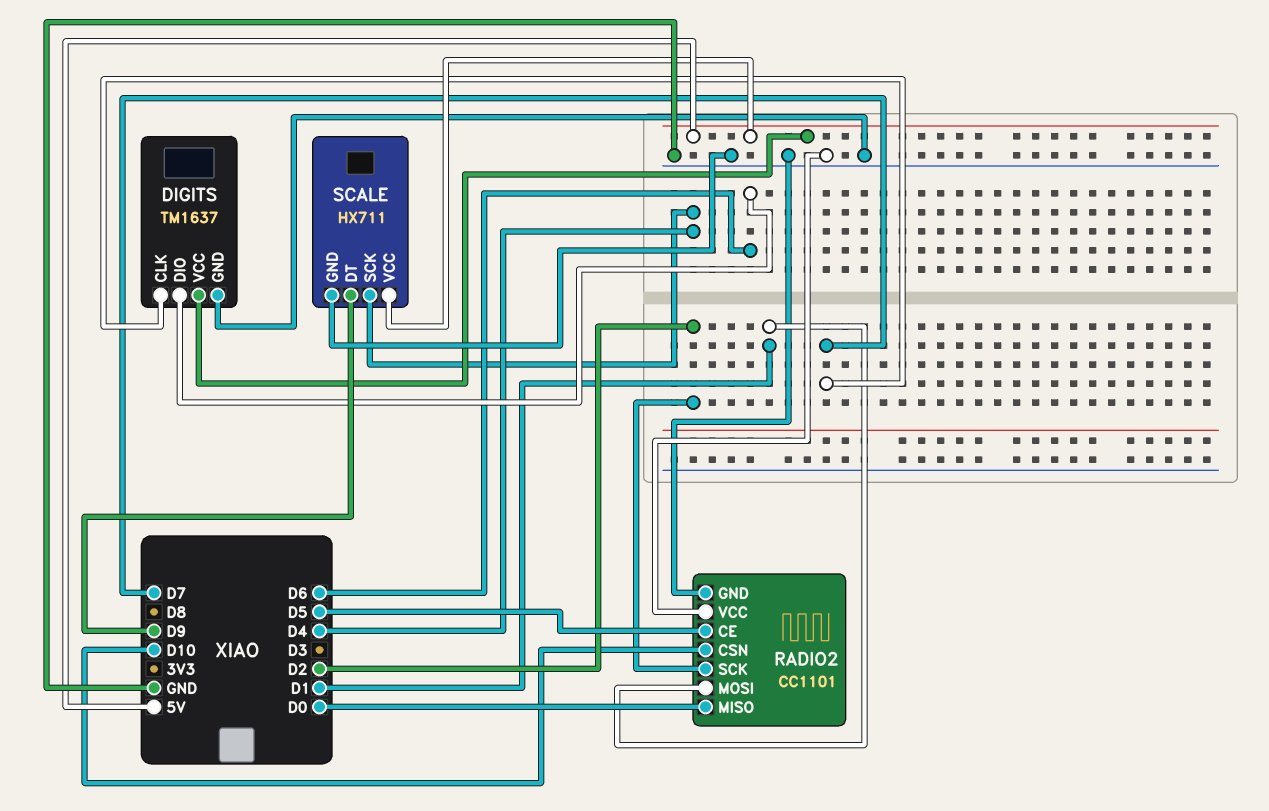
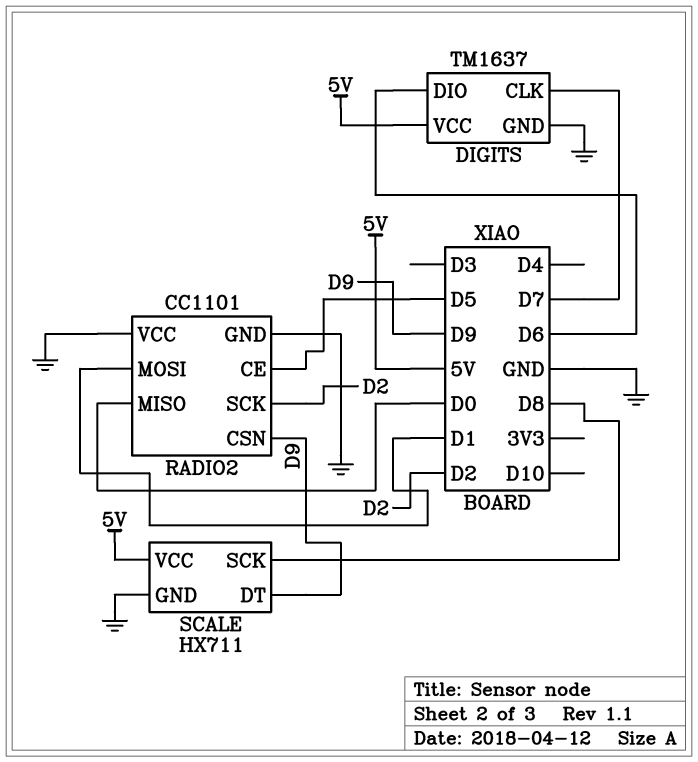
RADIO2 pin CSN: D10 -> D9
SCALE pin SCK: D4 -> D8

